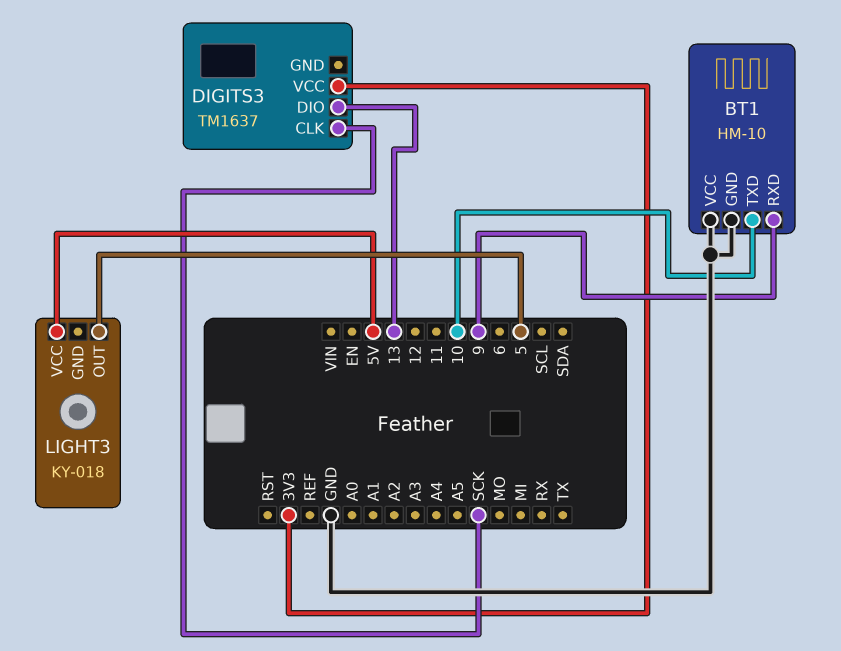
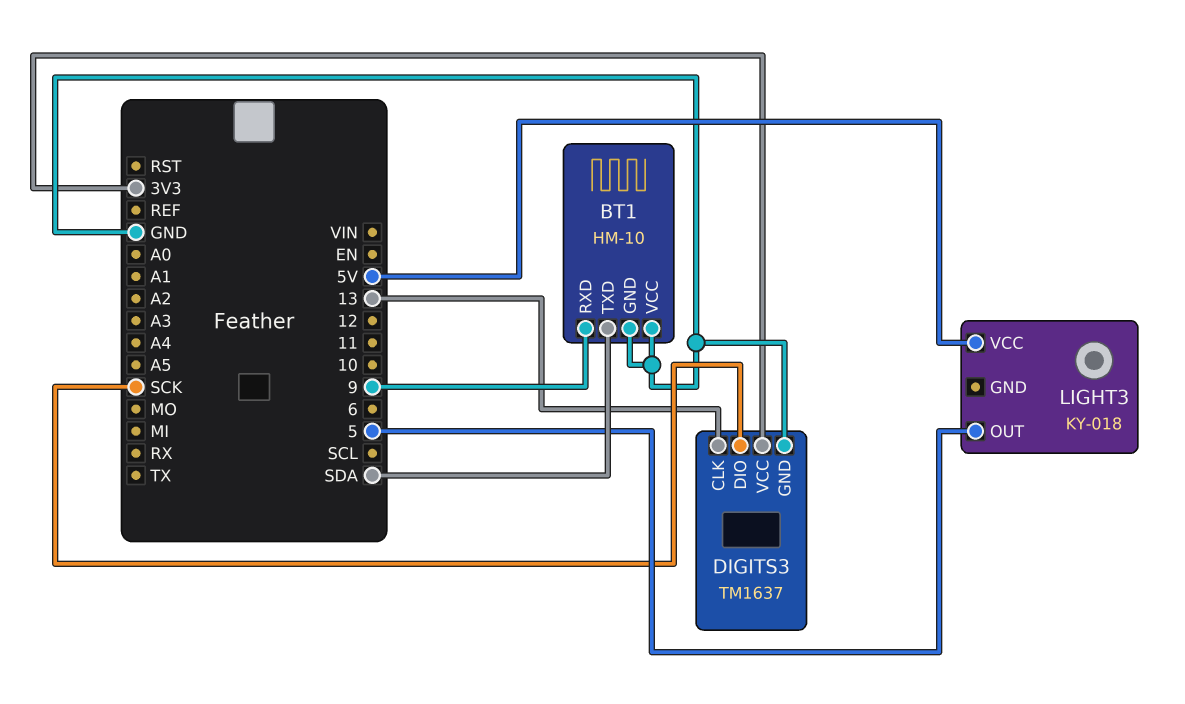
BT1 pin TXD: 10 -> SDA
DIGITS3 pin CLK: SCK -> 13
DIGITS3 pin DIO: 13 -> SCK
DIGITS3 pin GND: none -> GND

